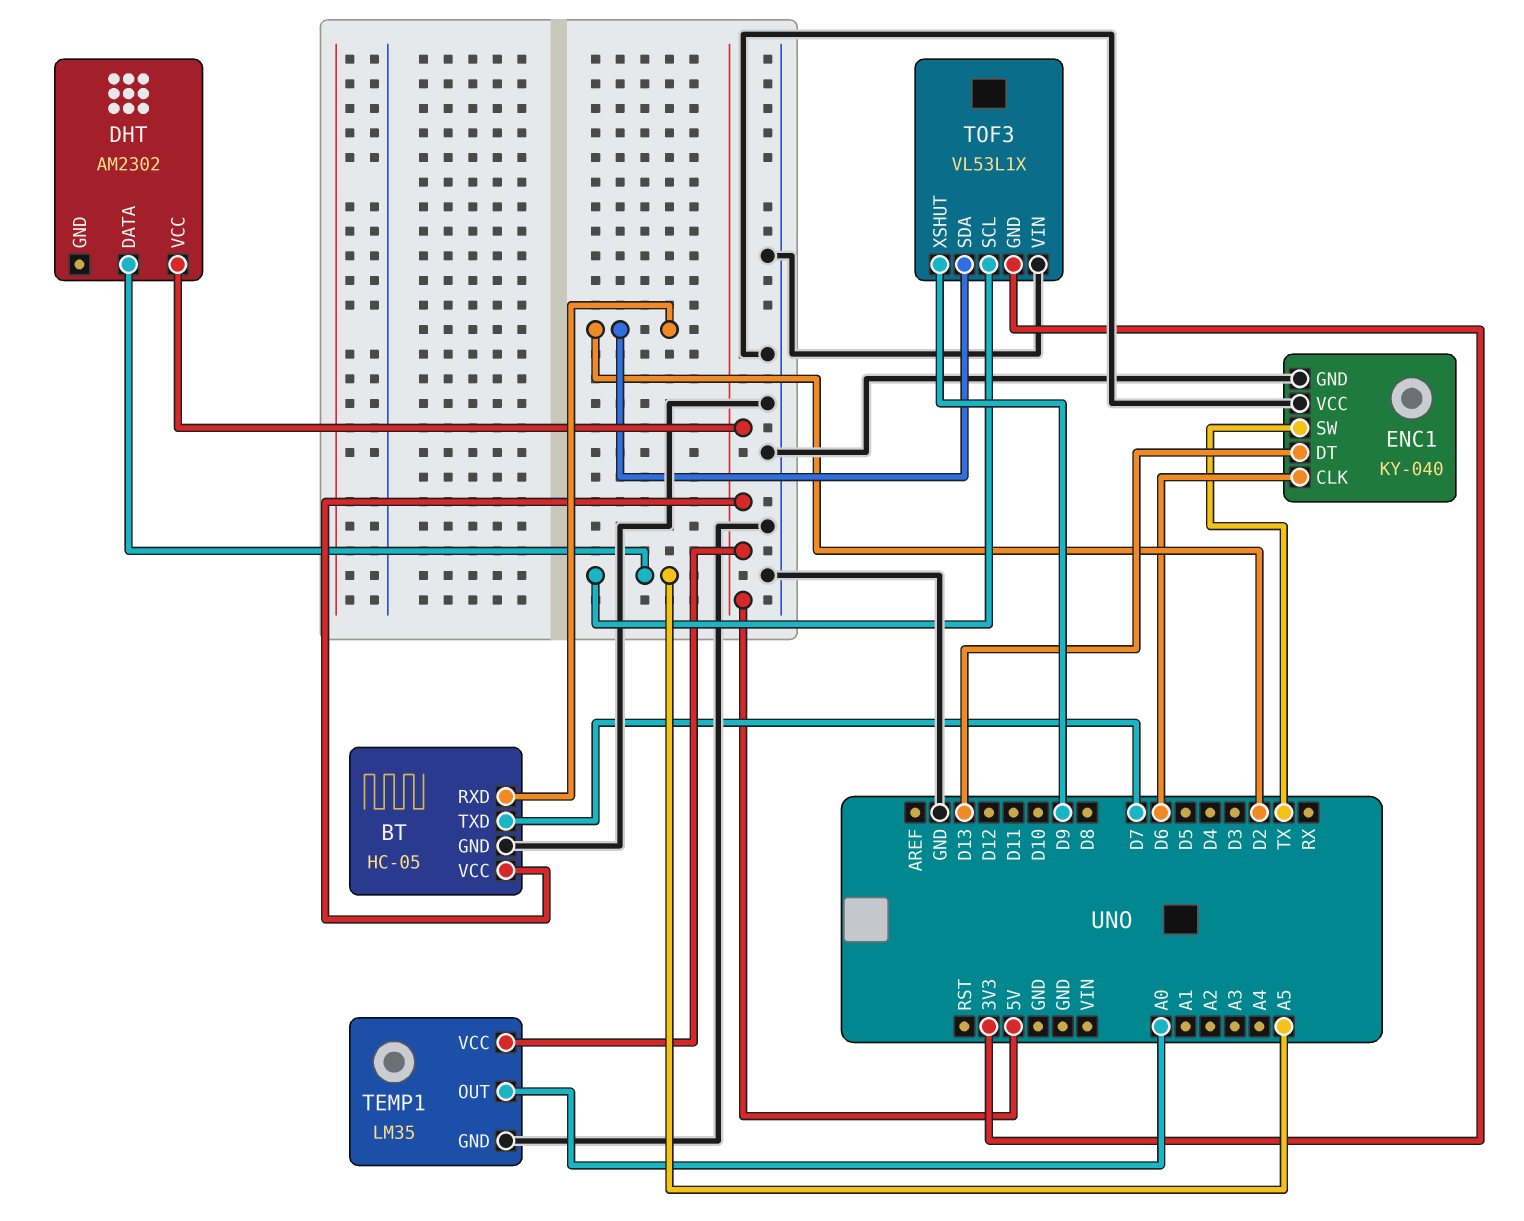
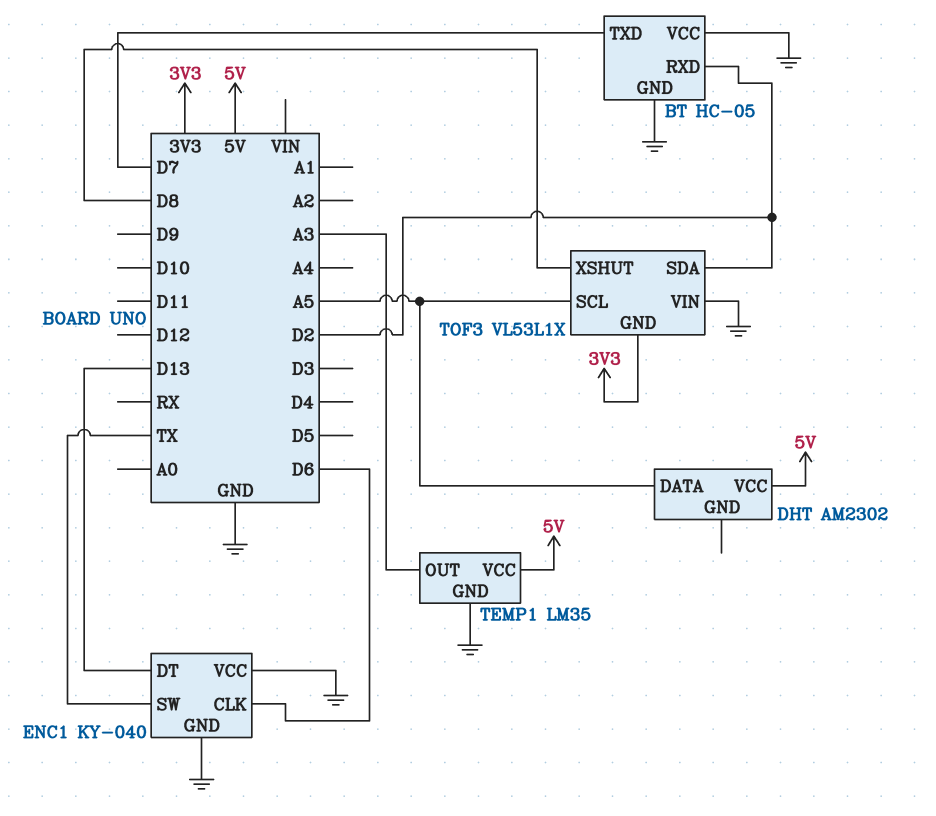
BT pin VCC: 5V -> GND
TEMP1 pin OUT: A0 -> A3
TOF3 pin XSHUT: D9 -> D8

